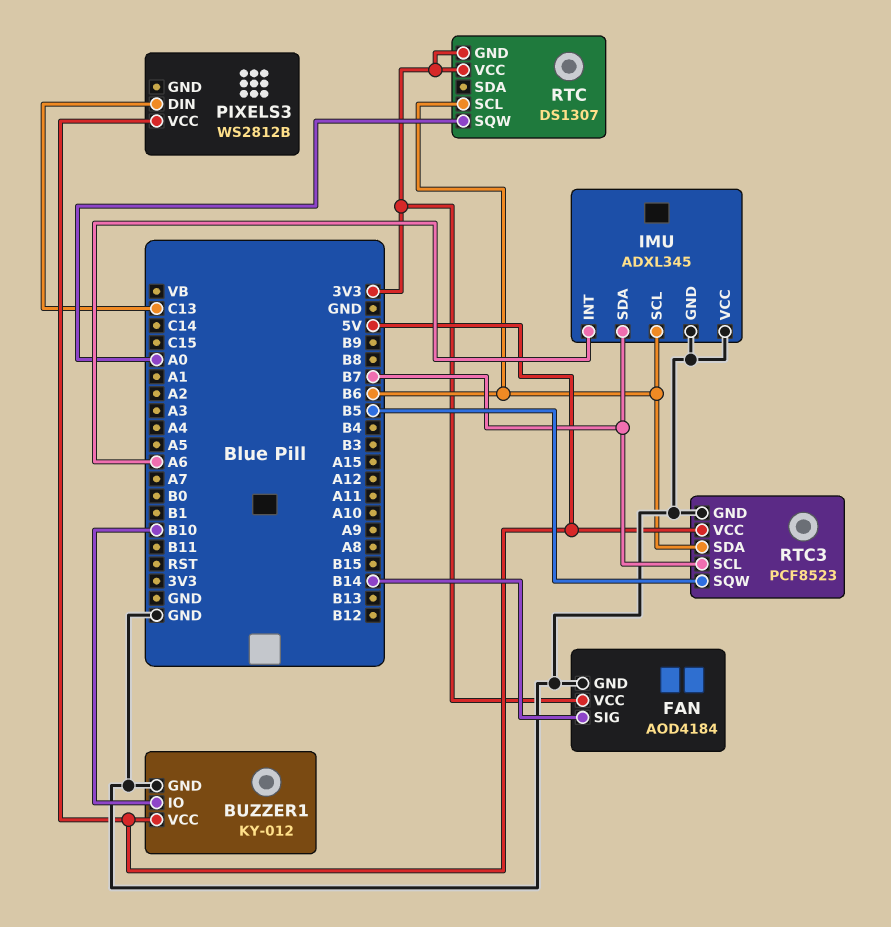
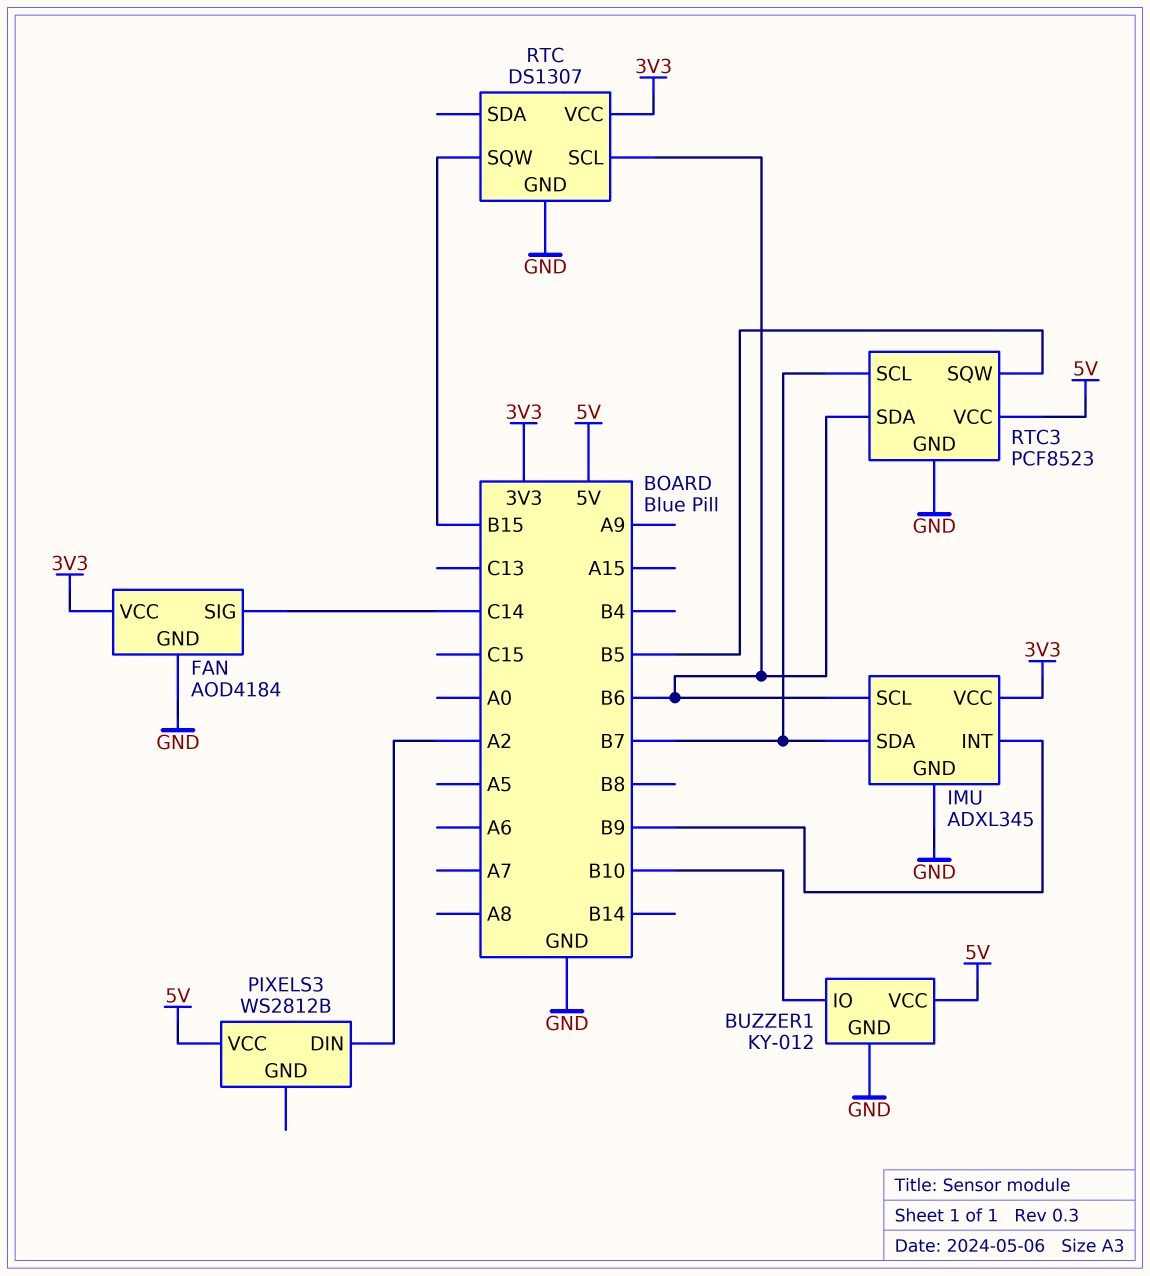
FAN pin SIG: B14 -> C14
IMU pin INT: A6 -> B9
IMU pin VCC: GND -> 3V3
PIXELS3 pin DIN: C13 -> A2
RTC pin GND: 3V3 -> GND
RTC pin SQW: A0 -> B15

